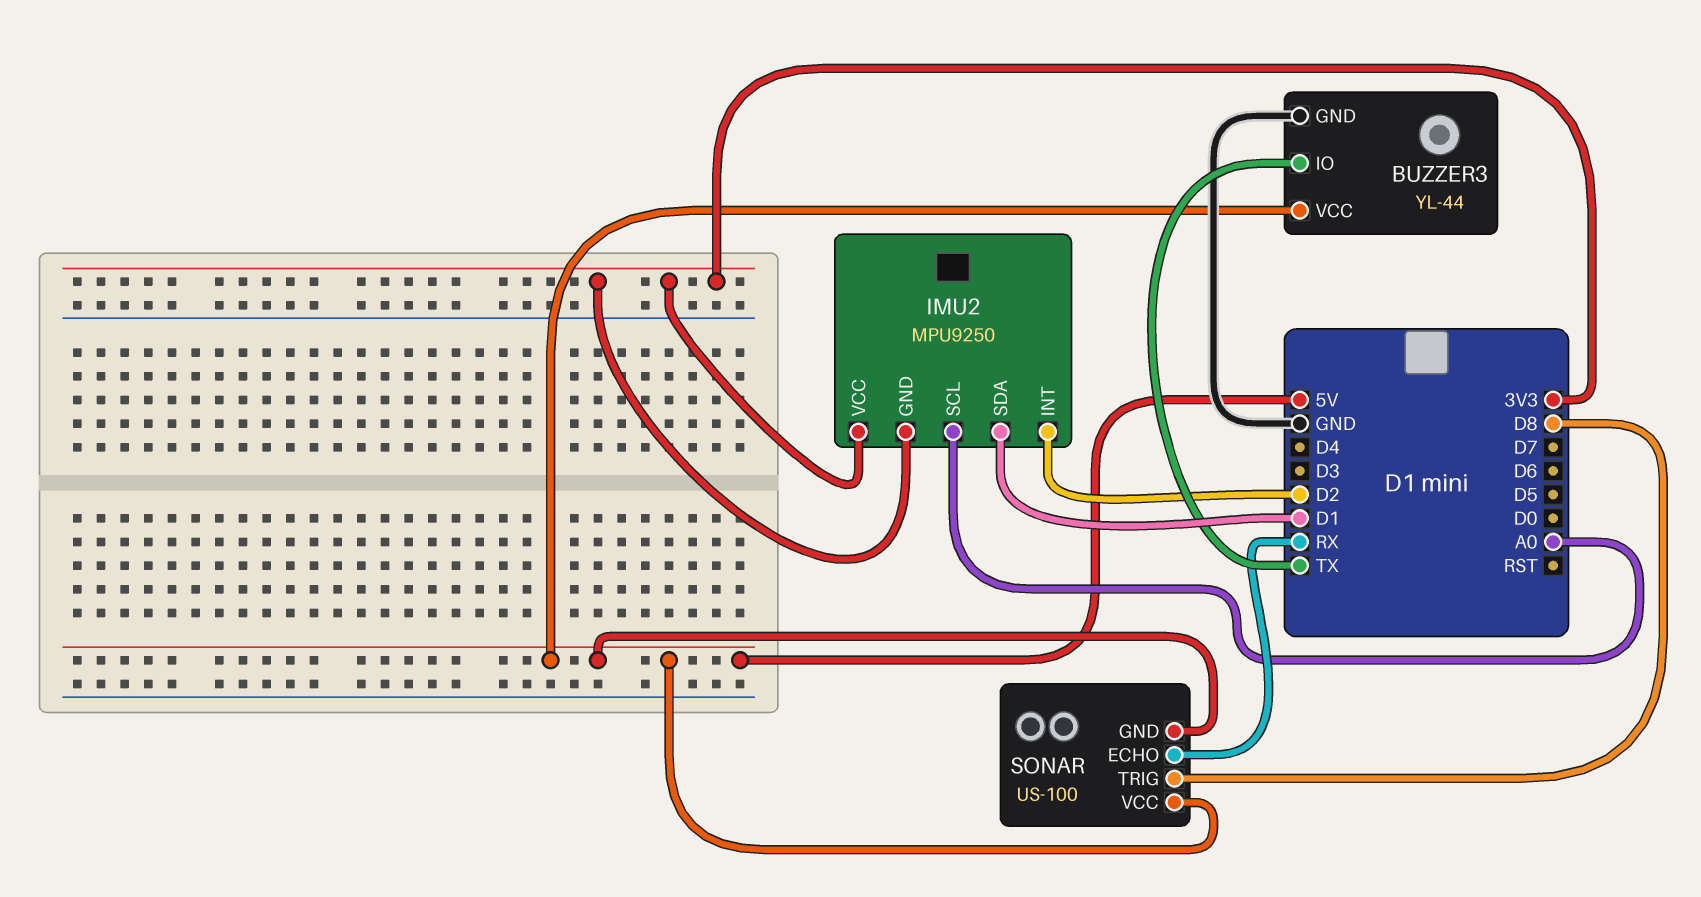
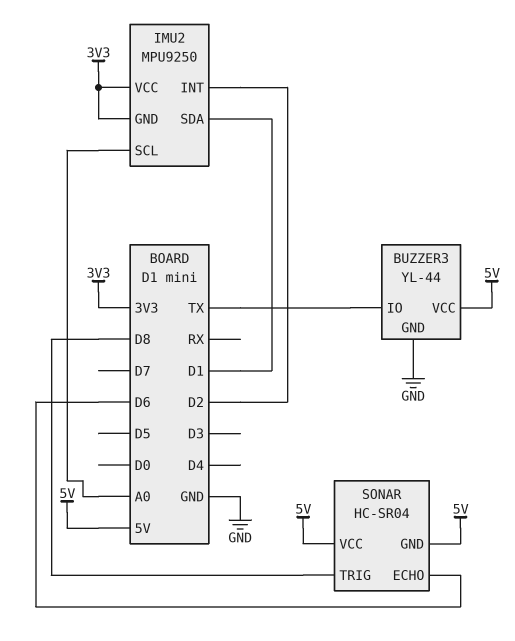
SONAR: US-100 -> HC-SR04
SONAR pin ECHO: RX -> D6

